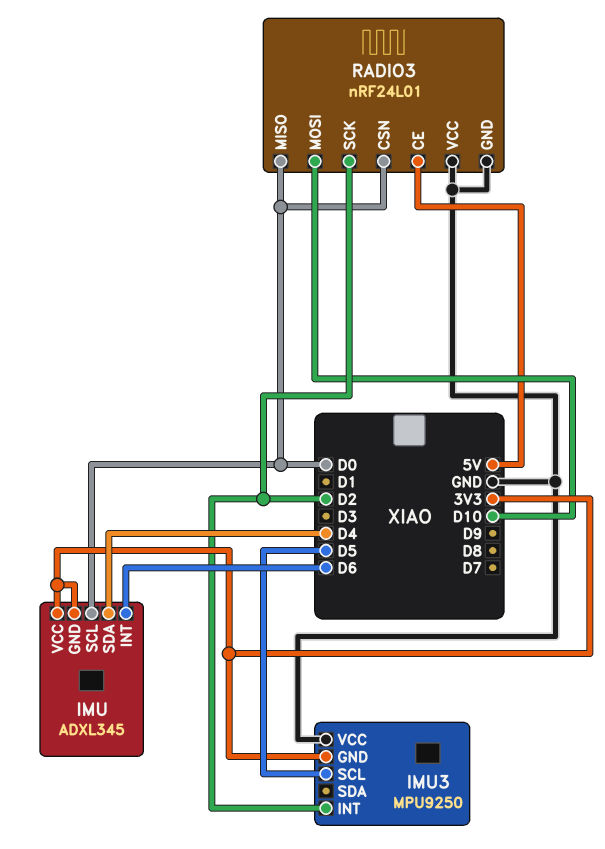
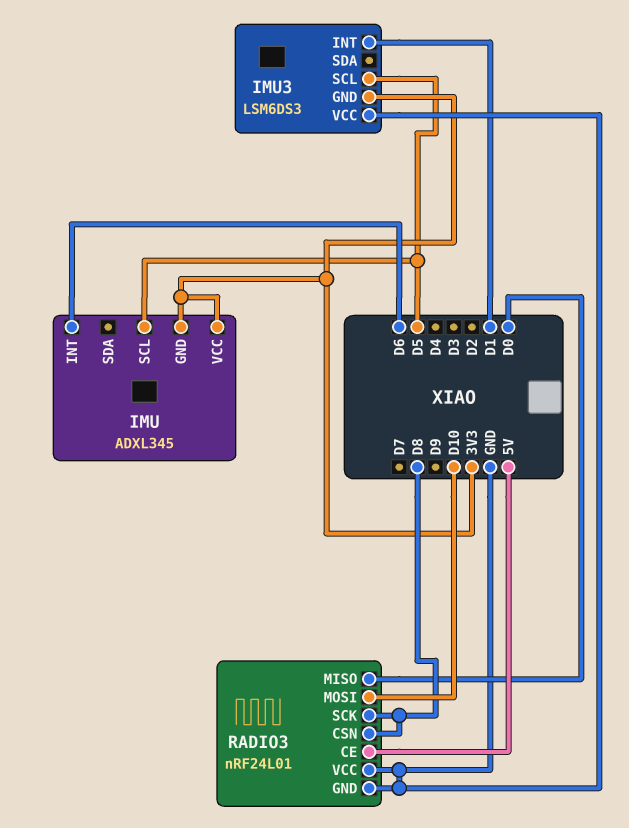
IMU pin SCL: D0 -> D5
IMU pin SDA: D4 -> none
IMU3: MPU9250 -> LSM6DS3
IMU3 pin INT: D2 -> D1
RADIO3 pin CSN: D0 -> D8
RADIO3 pin SCK: D2 -> D8

